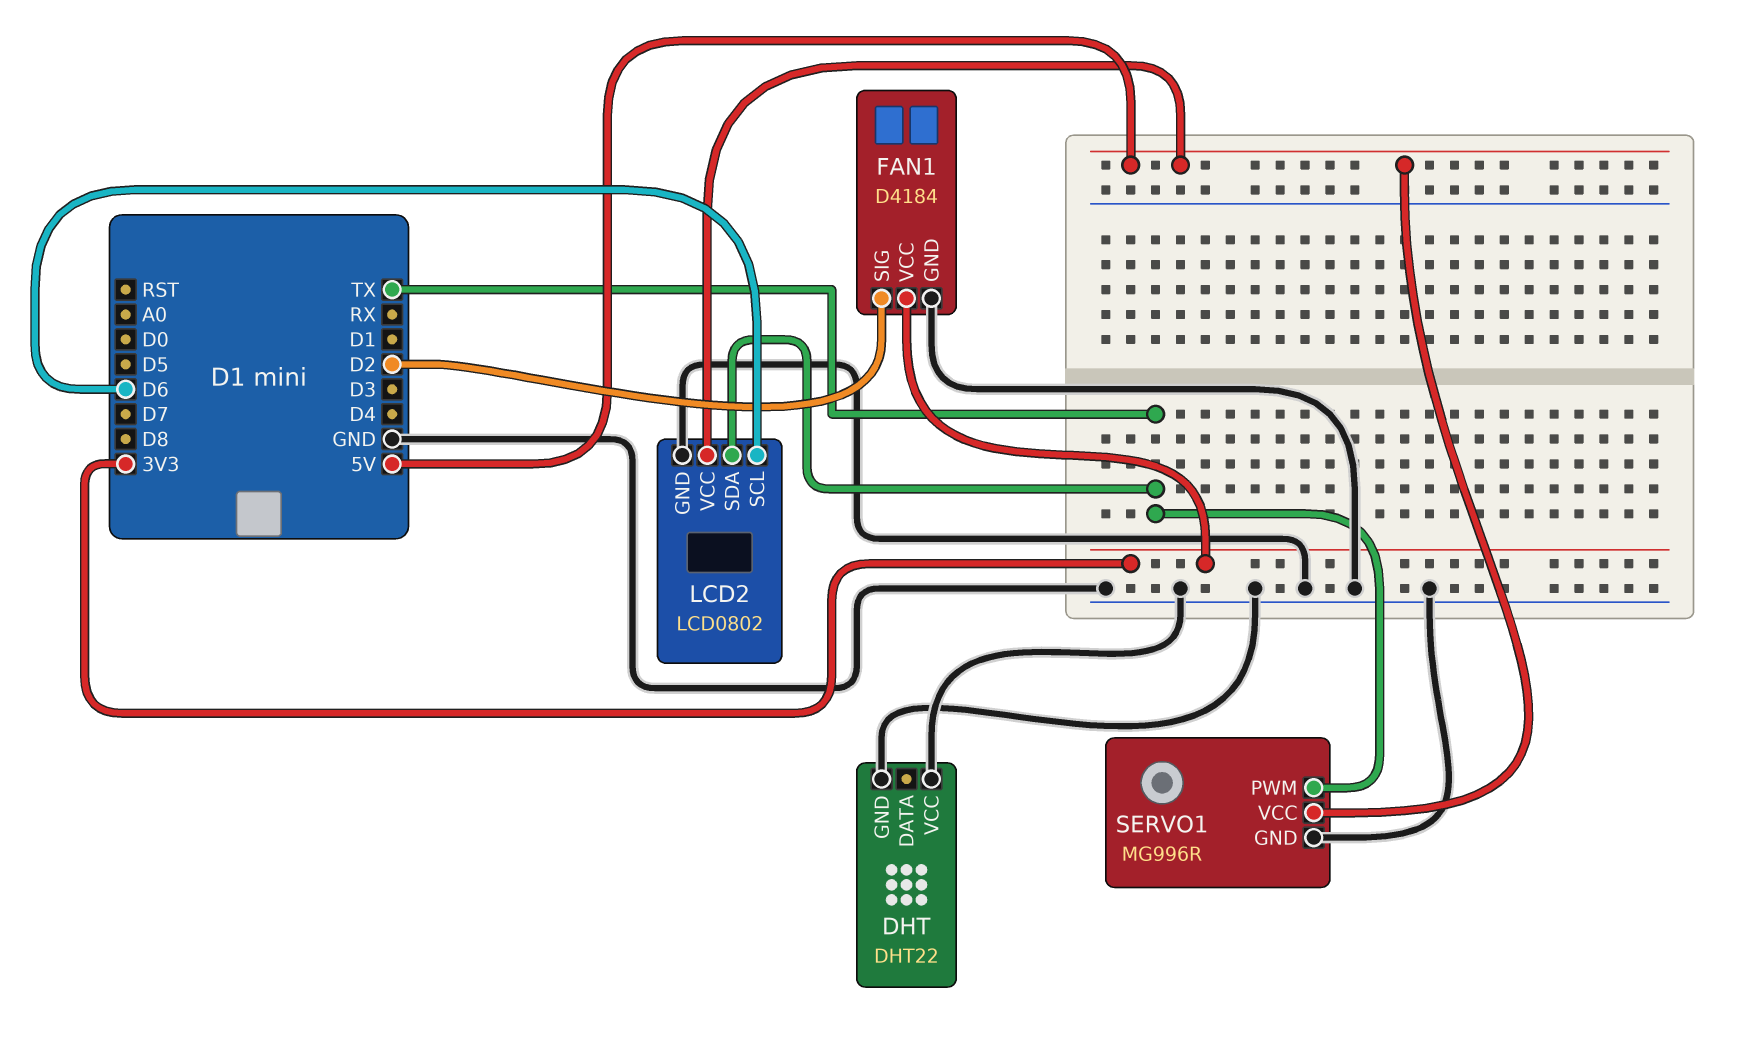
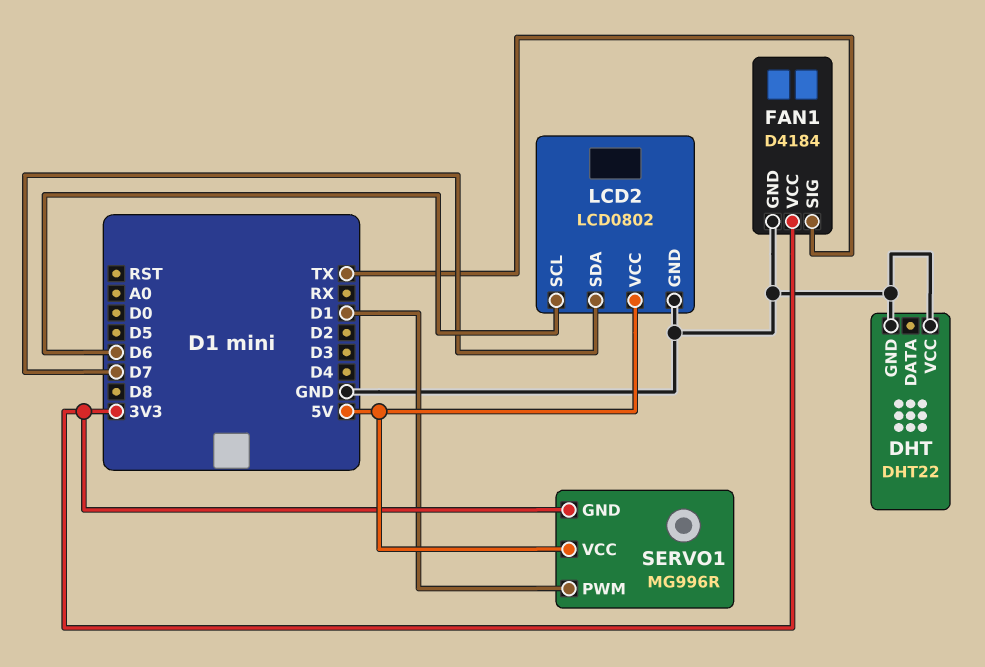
FAN1 pin SIG: D2 -> TX
LCD2 pin SDA: TX -> D7
SERVO1 pin GND: GND -> 3V3
SERVO1 pin PWM: TX -> D1

